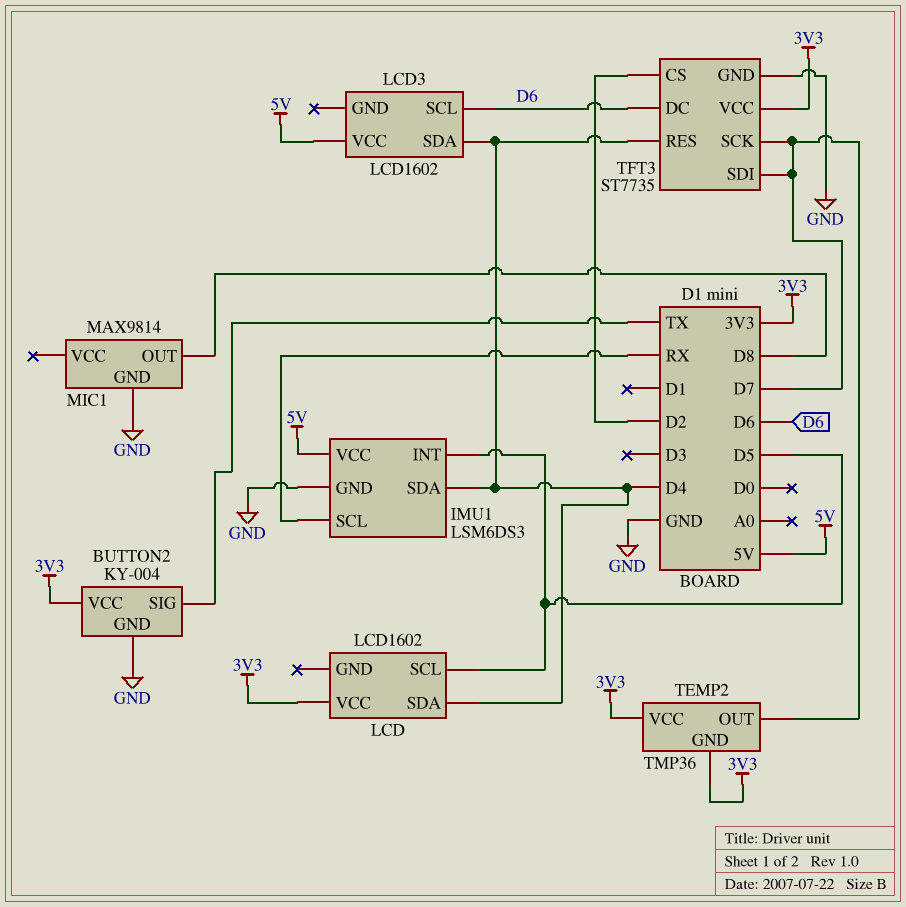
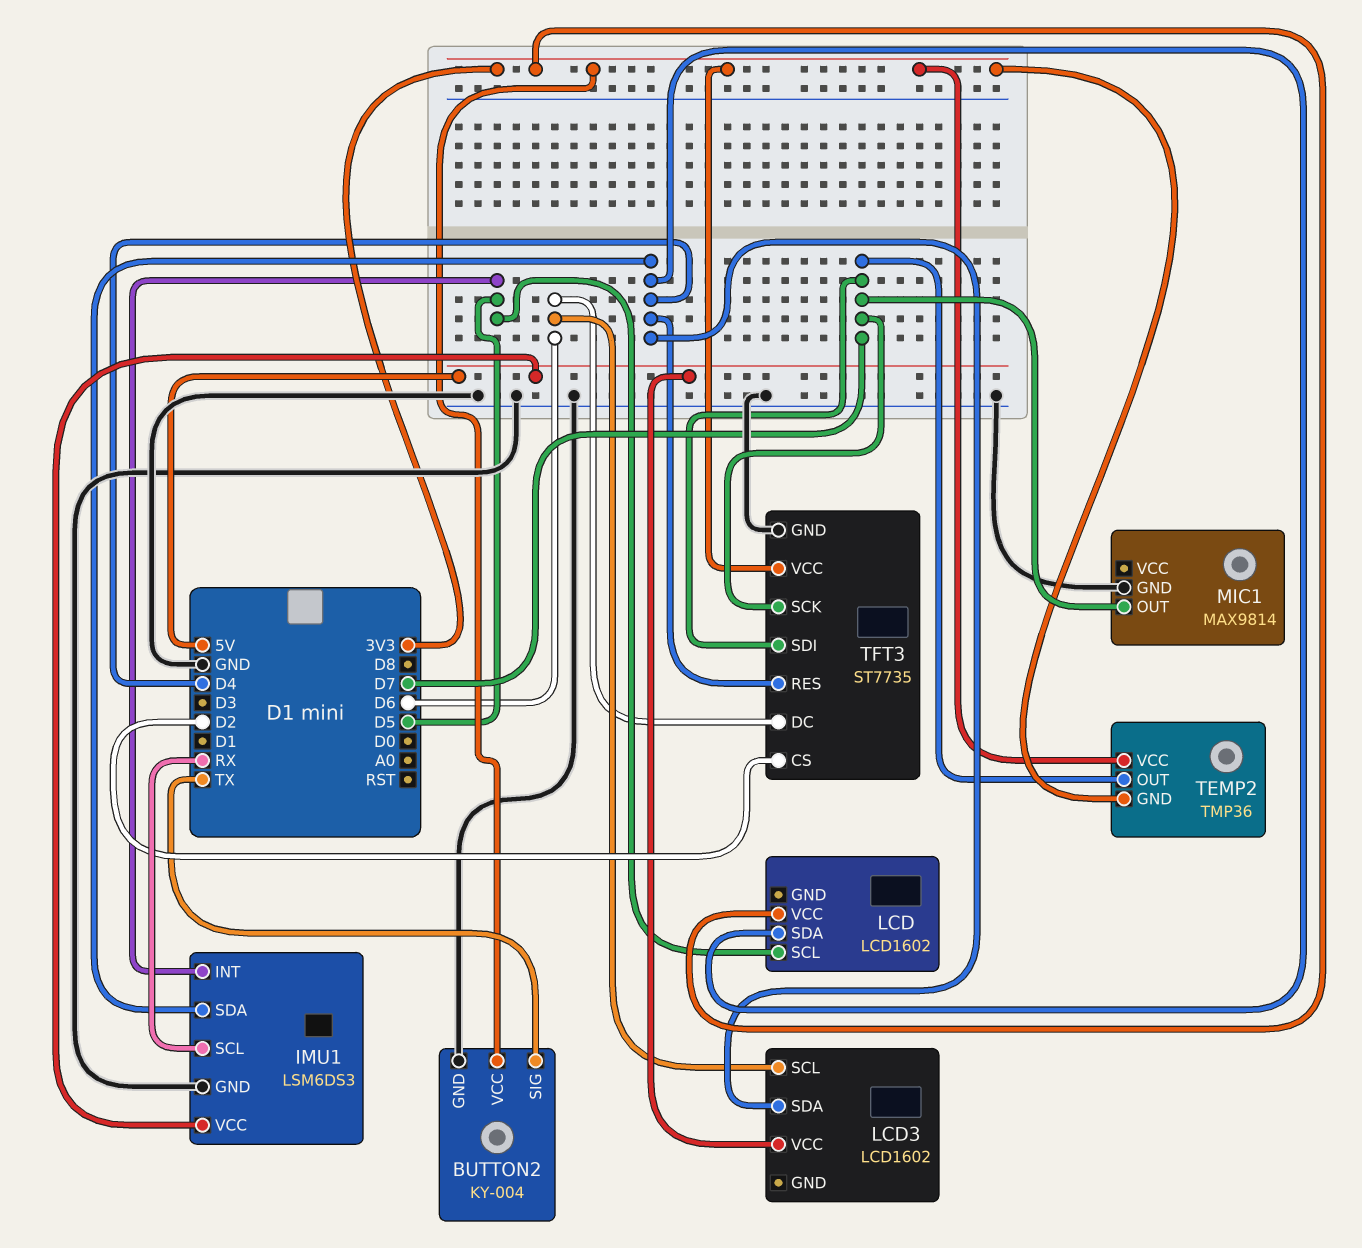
MIC1 pin OUT: D8 -> D7

